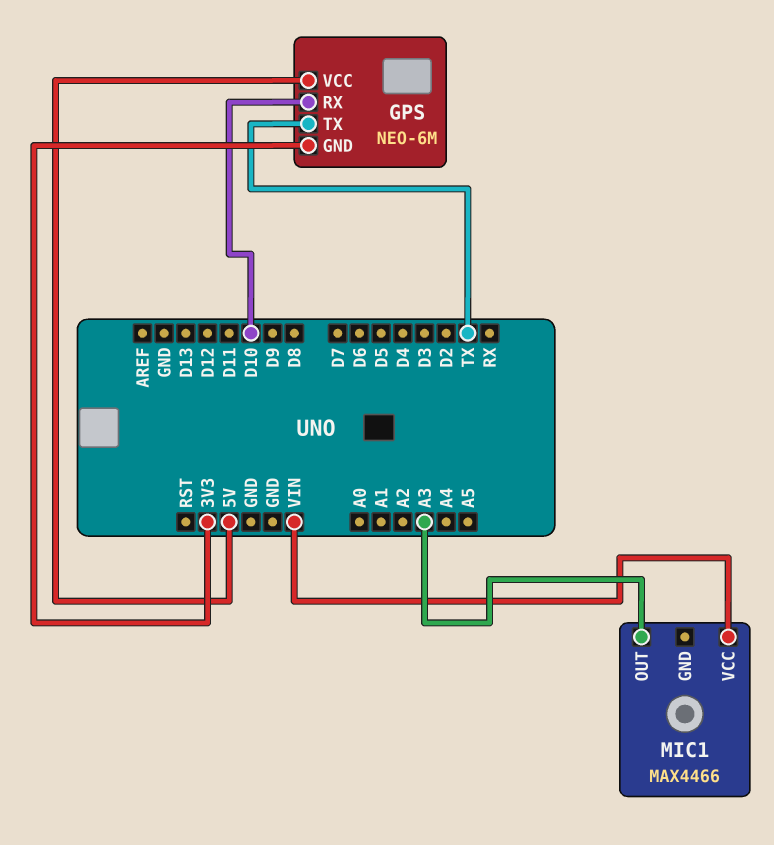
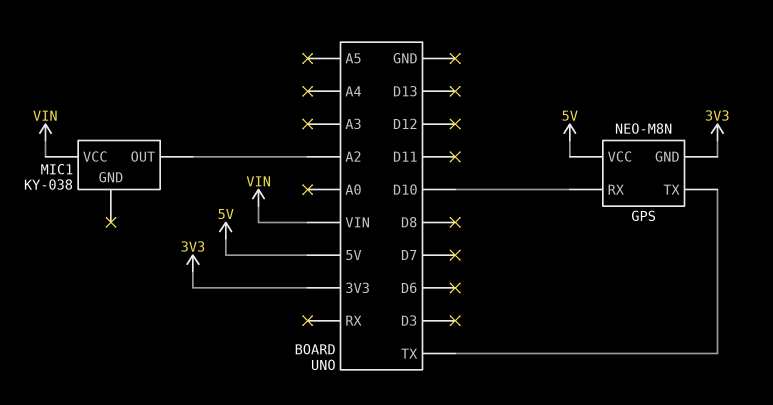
GPS: NEO-6M -> NEO-M8N
MIC1: MAX4466 -> KY-038
MIC1 pin OUT: A3 -> A2

